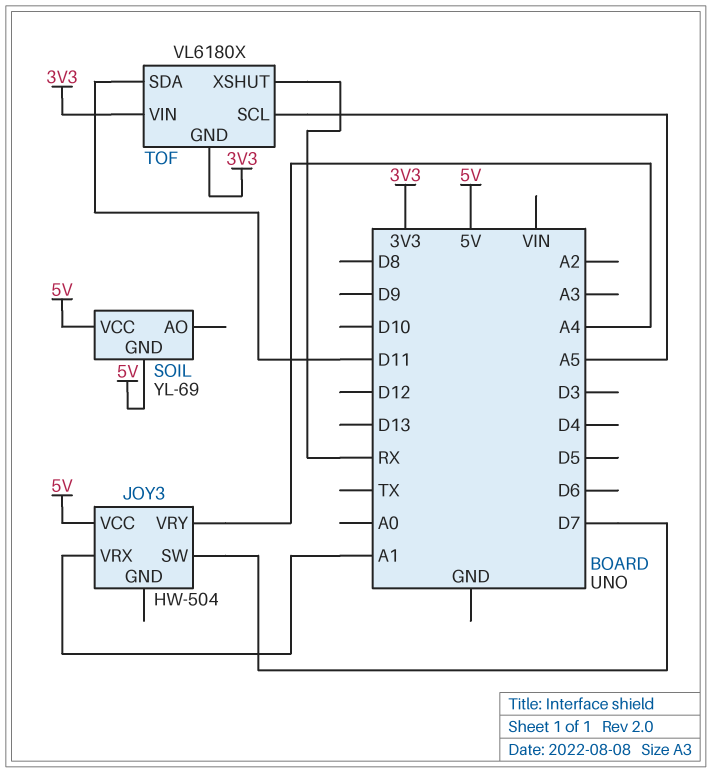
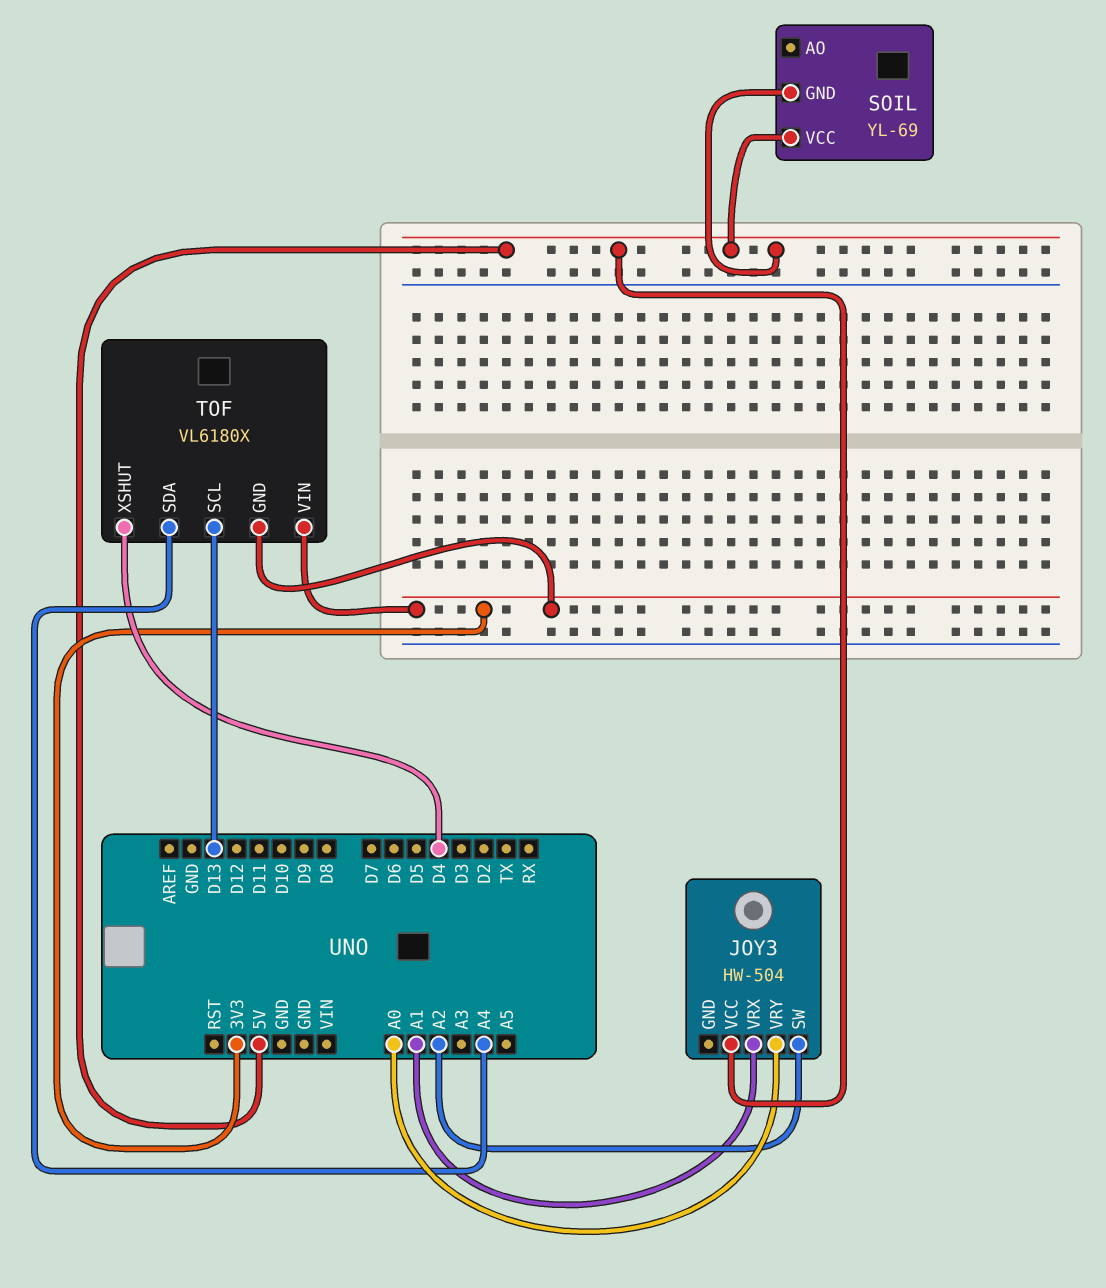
JOY3 pin SW: D7 -> A2
JOY3 pin VRY: A4 -> A0
TOF pin SCL: A5 -> D13
TOF pin SDA: D11 -> A4
TOF pin XSHUT: RX -> D4

